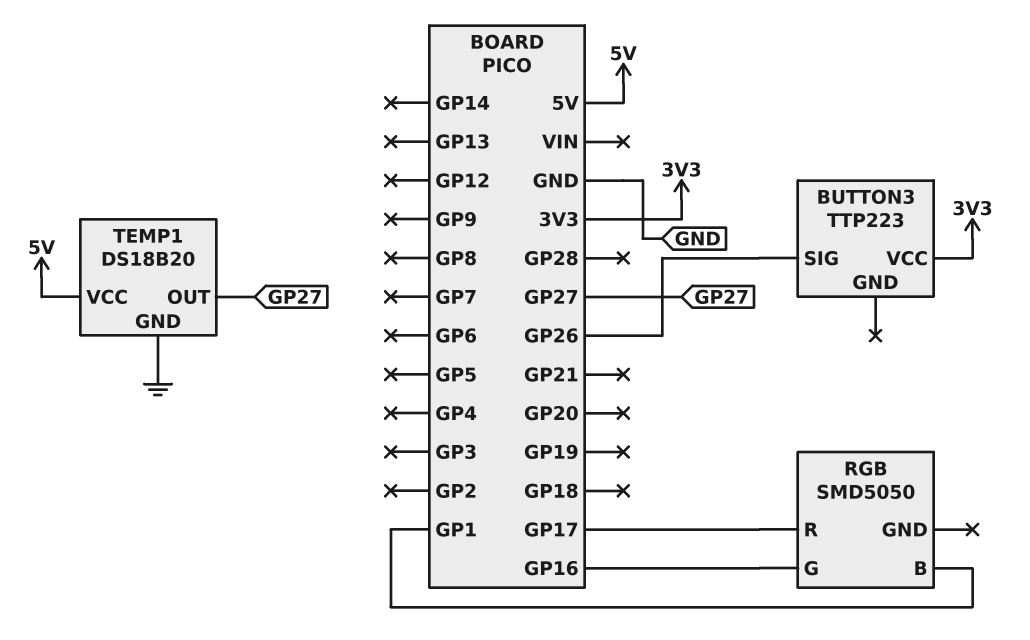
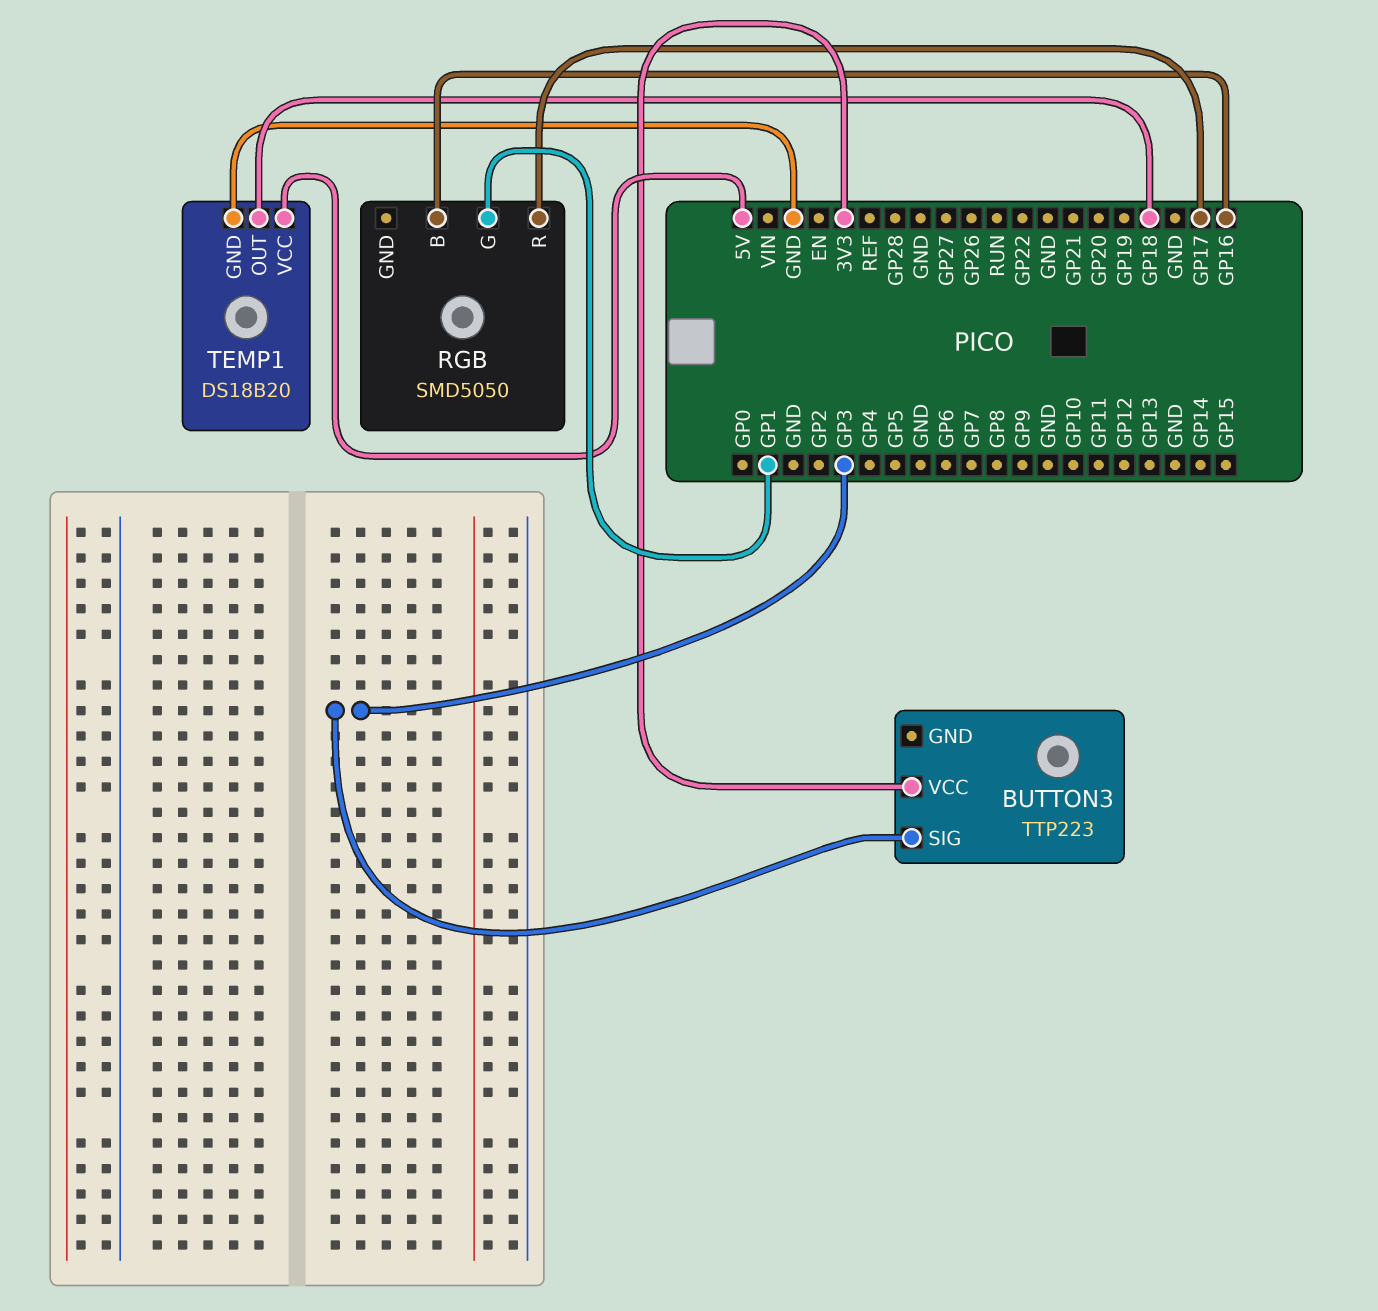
BUTTON3 pin SIG: GP26 -> GP3
RGB pin B: GP1 -> GP16
RGB pin G: GP16 -> GP1
TEMP1 pin OUT: GP27 -> GP18

